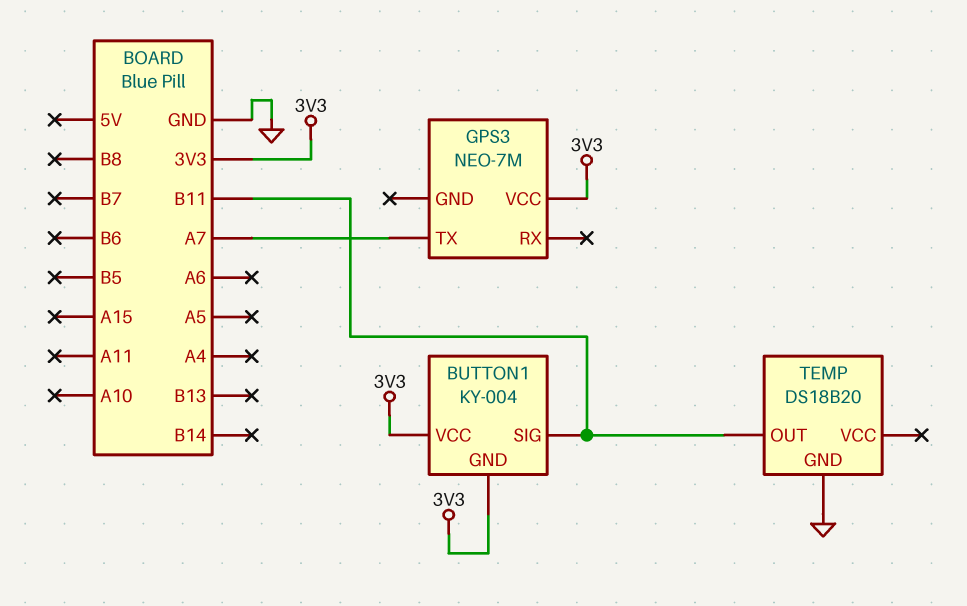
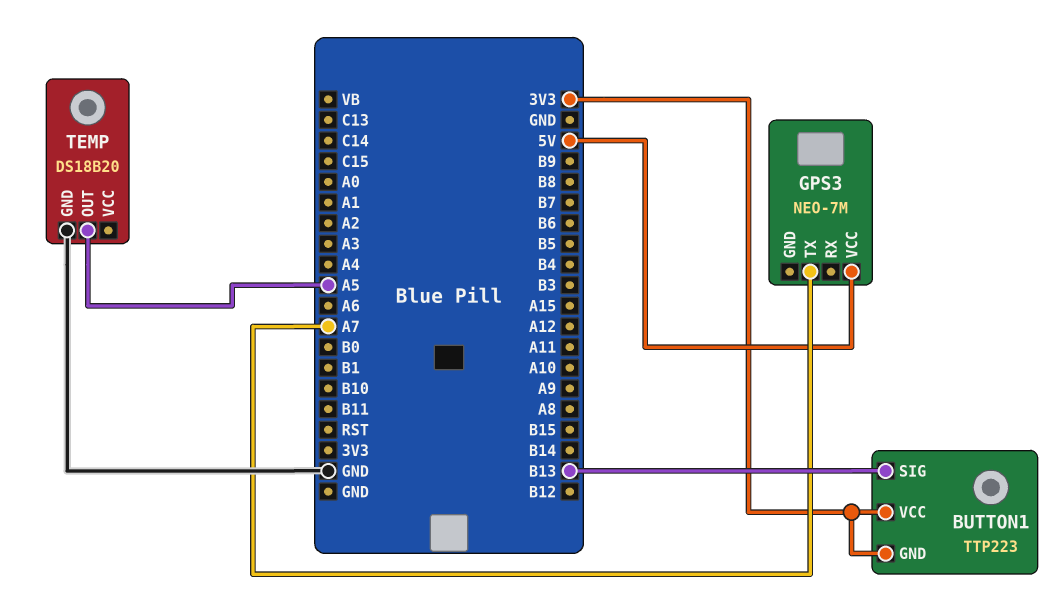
BUTTON1: KY-004 -> TTP223
BUTTON1 pin SIG: B11 -> B13
GPS3 pin VCC: 3V3 -> 5V
TEMP pin OUT: B11 -> A5

